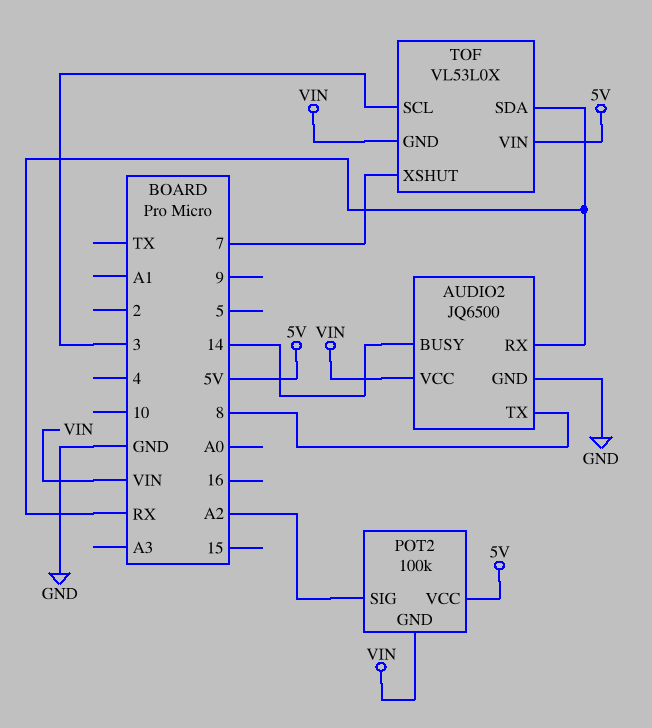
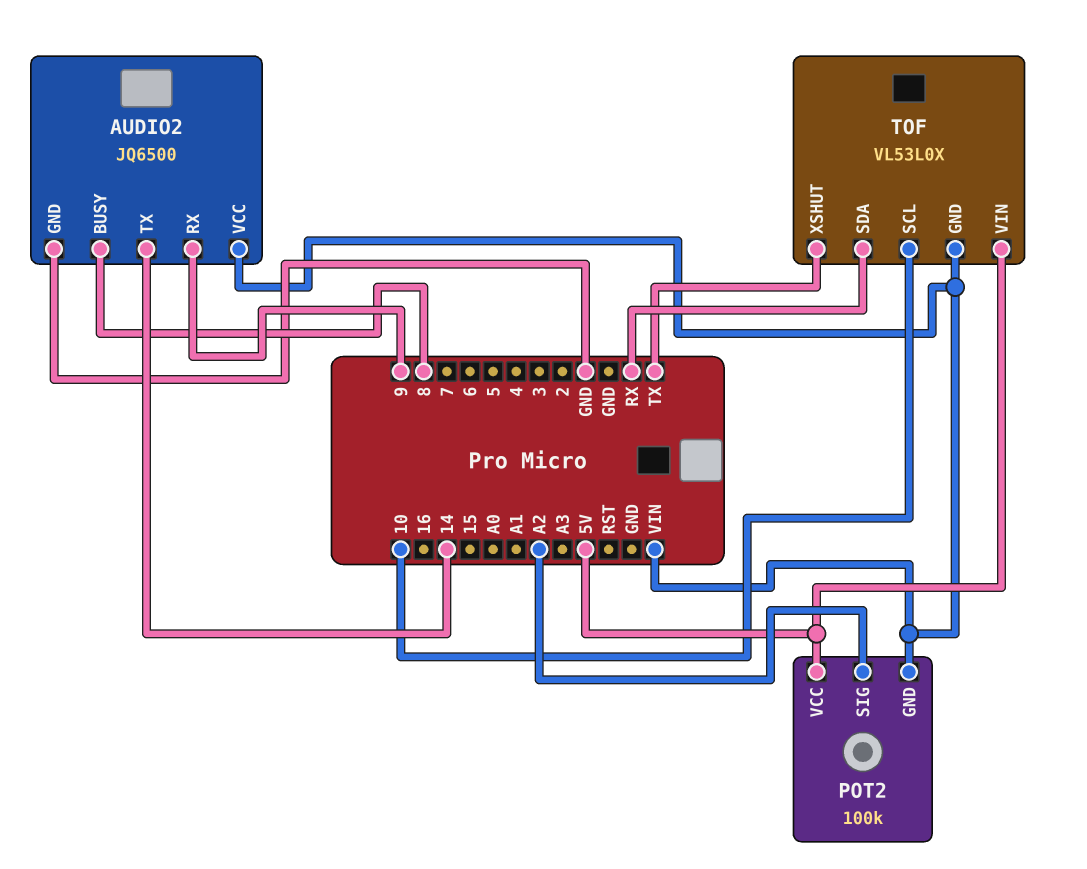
AUDIO2 pin BUSY: 14 -> 8
AUDIO2 pin RX: RX -> 9
AUDIO2 pin TX: 8 -> 14
TOF pin SCL: 3 -> 10
TOF pin XSHUT: 7 -> TX

